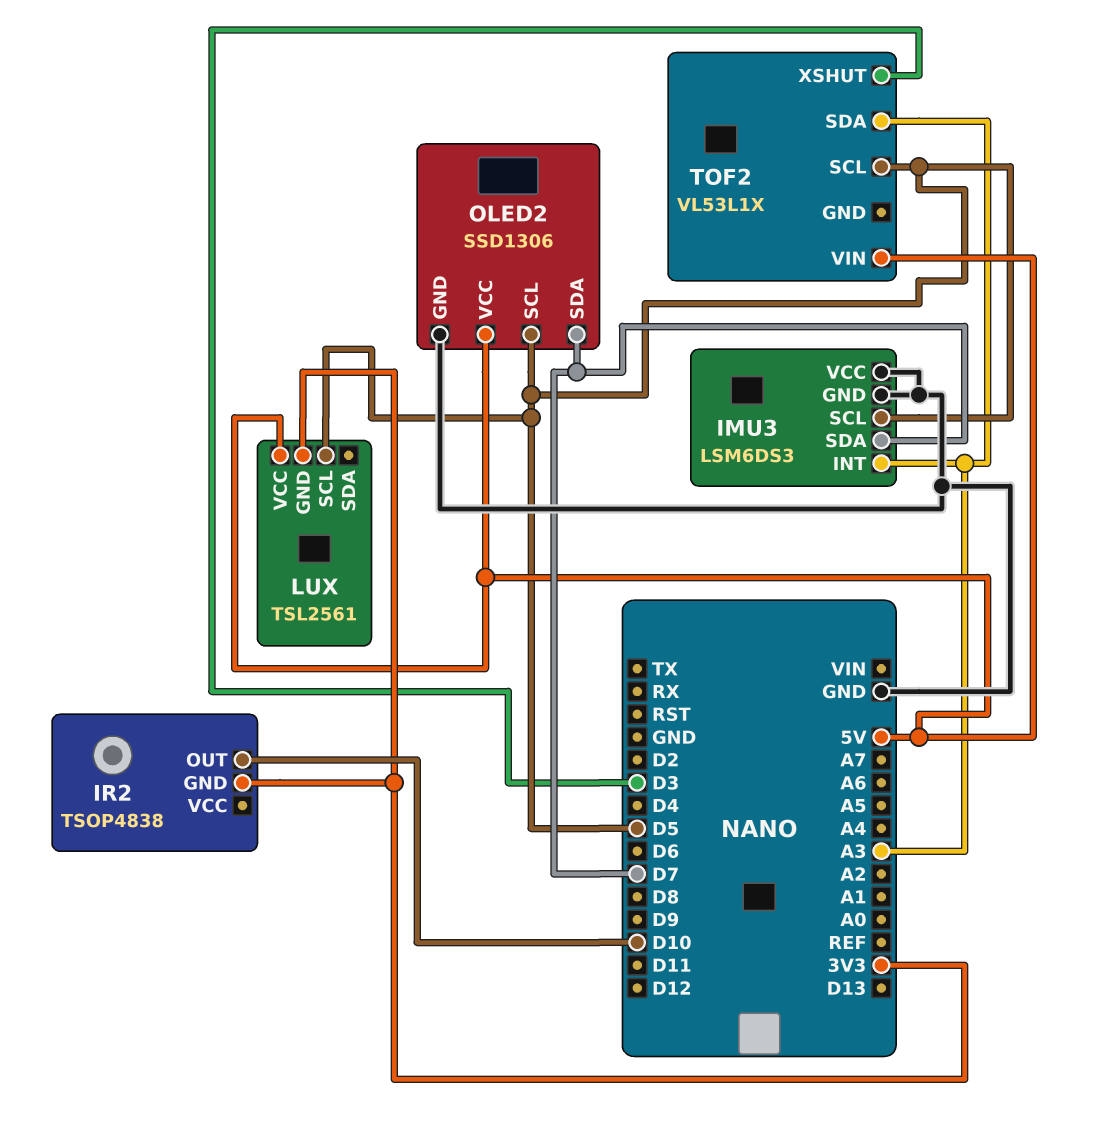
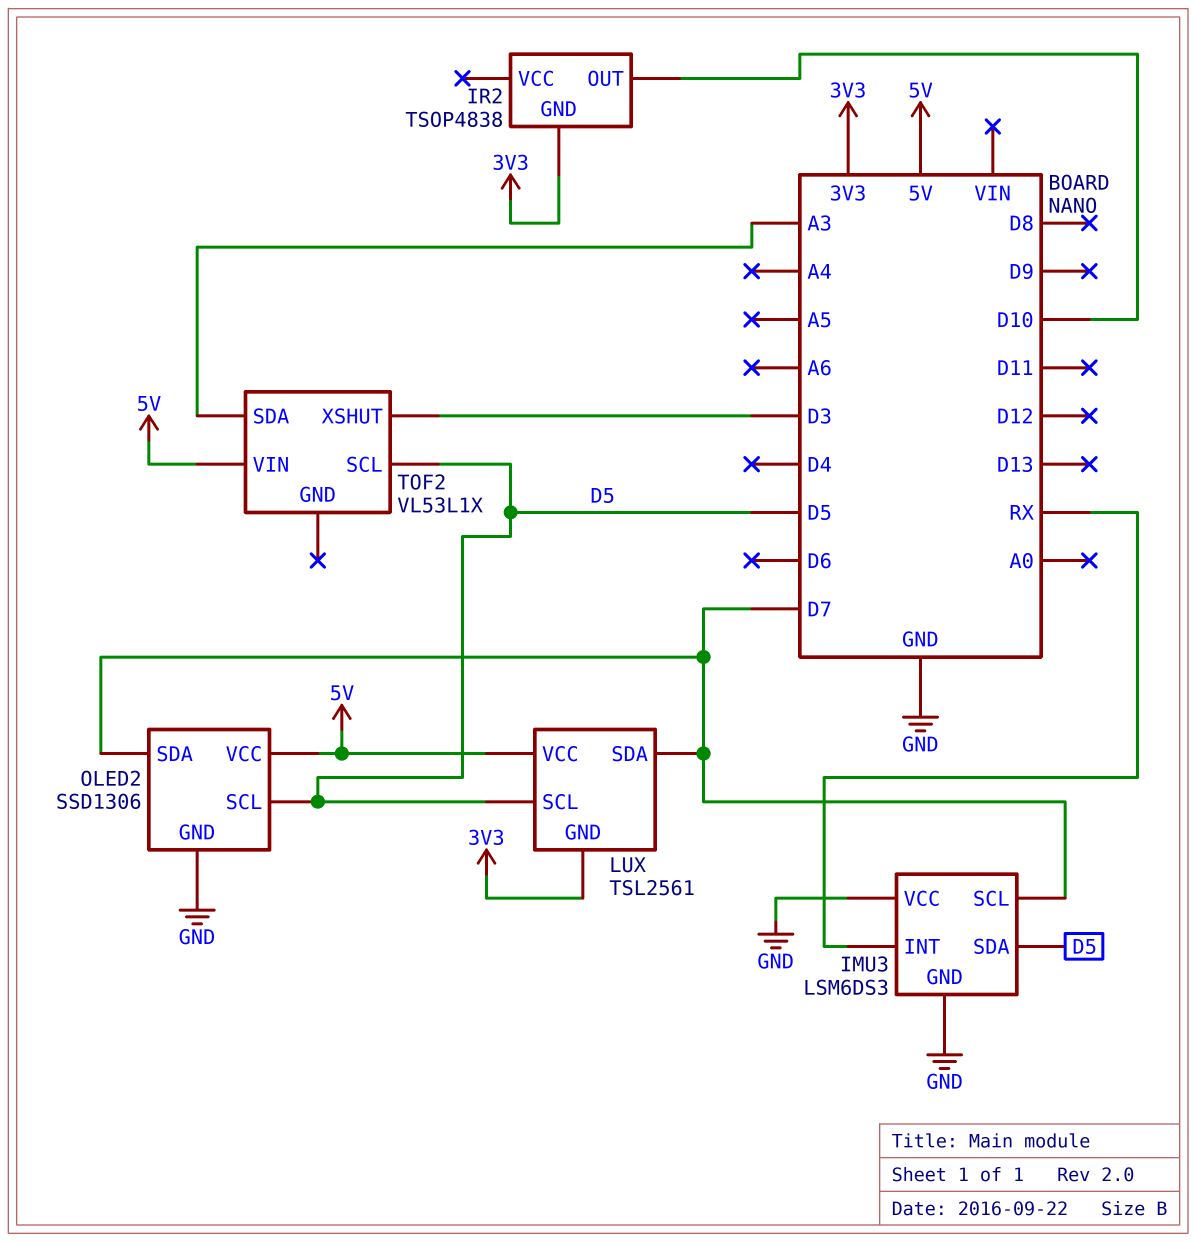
IMU3 pin INT: A3 -> RX
IMU3 pin SCL: D5 -> D7
IMU3 pin SDA: D7 -> D5
LUX pin SDA: none -> D7

